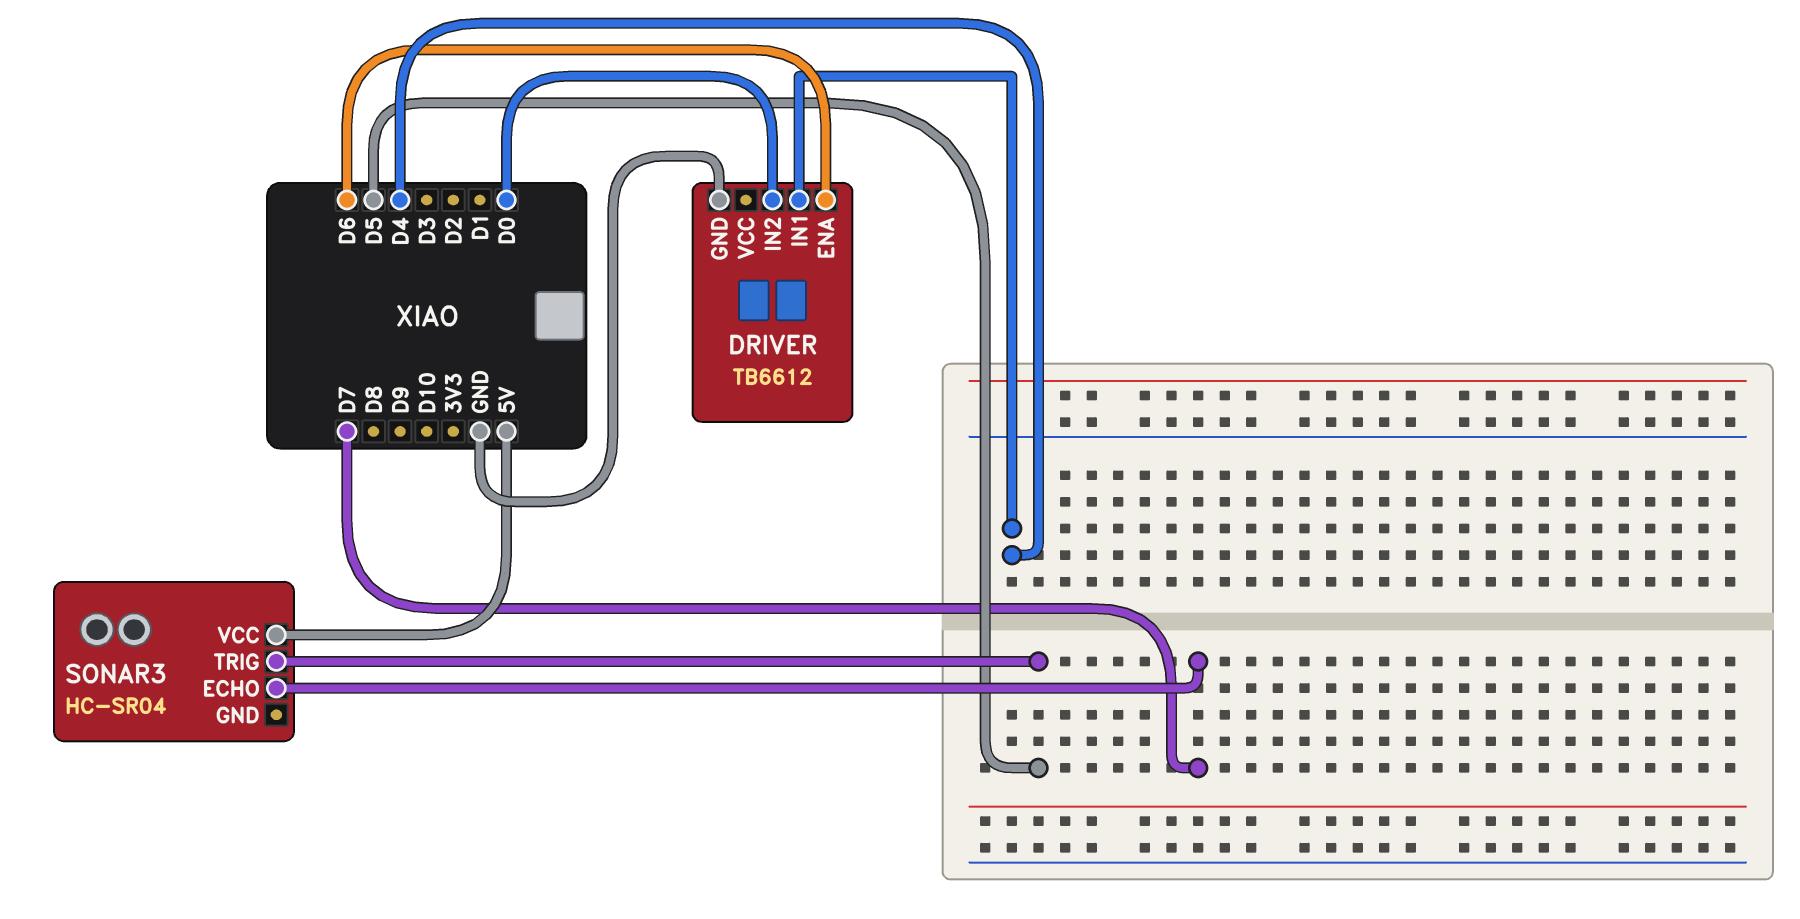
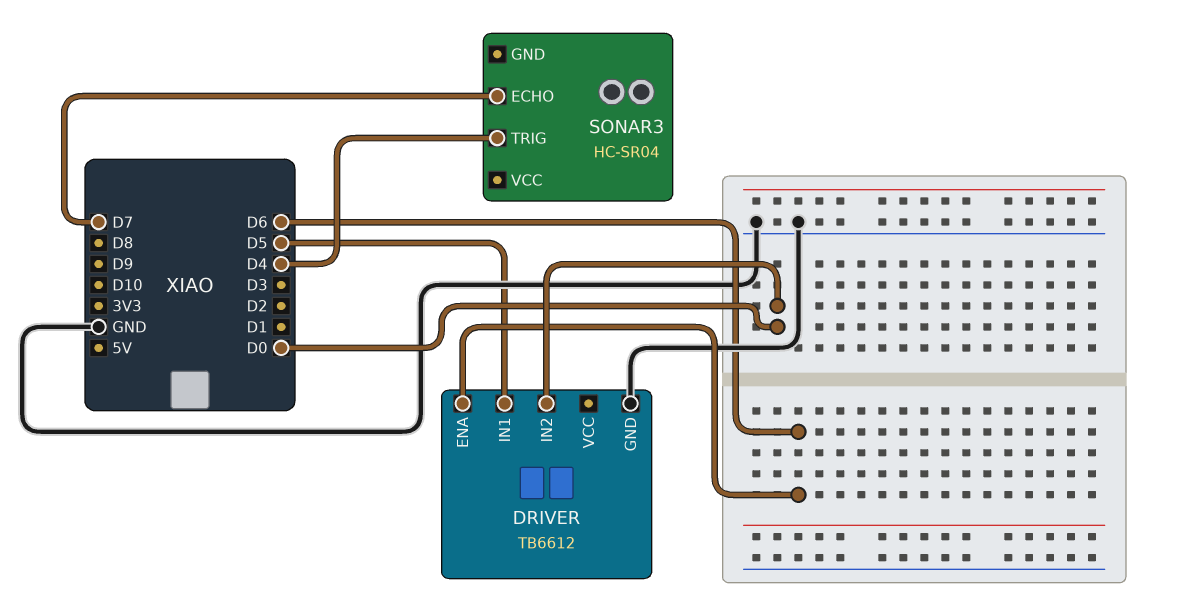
DRIVER pin IN1: D4 -> D5
SONAR3 pin TRIG: D5 -> D4
SONAR3 pin VCC: 5V -> none

